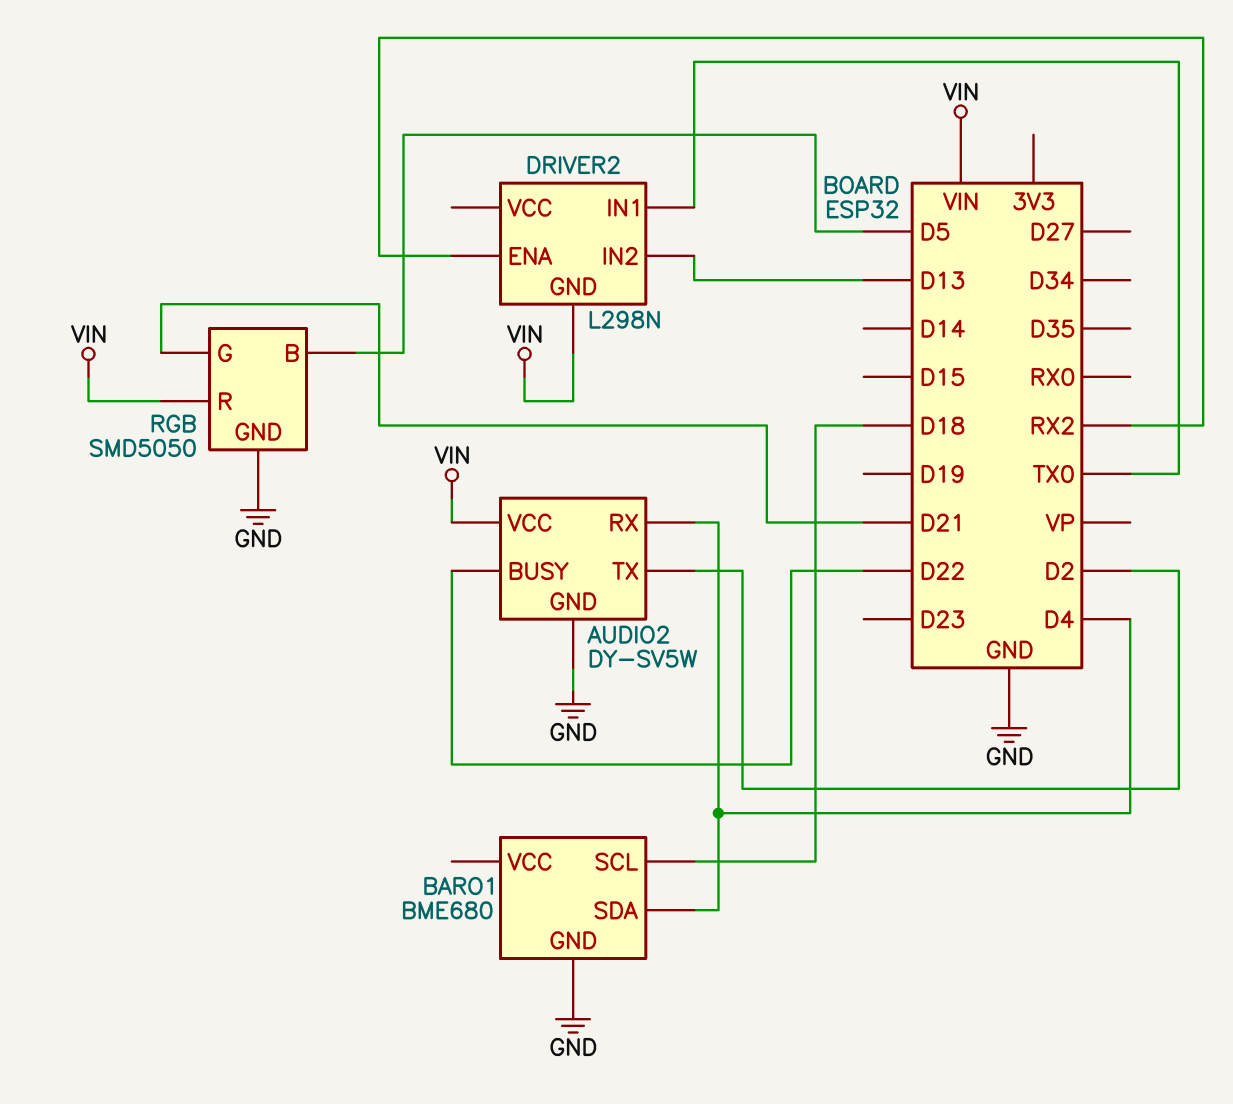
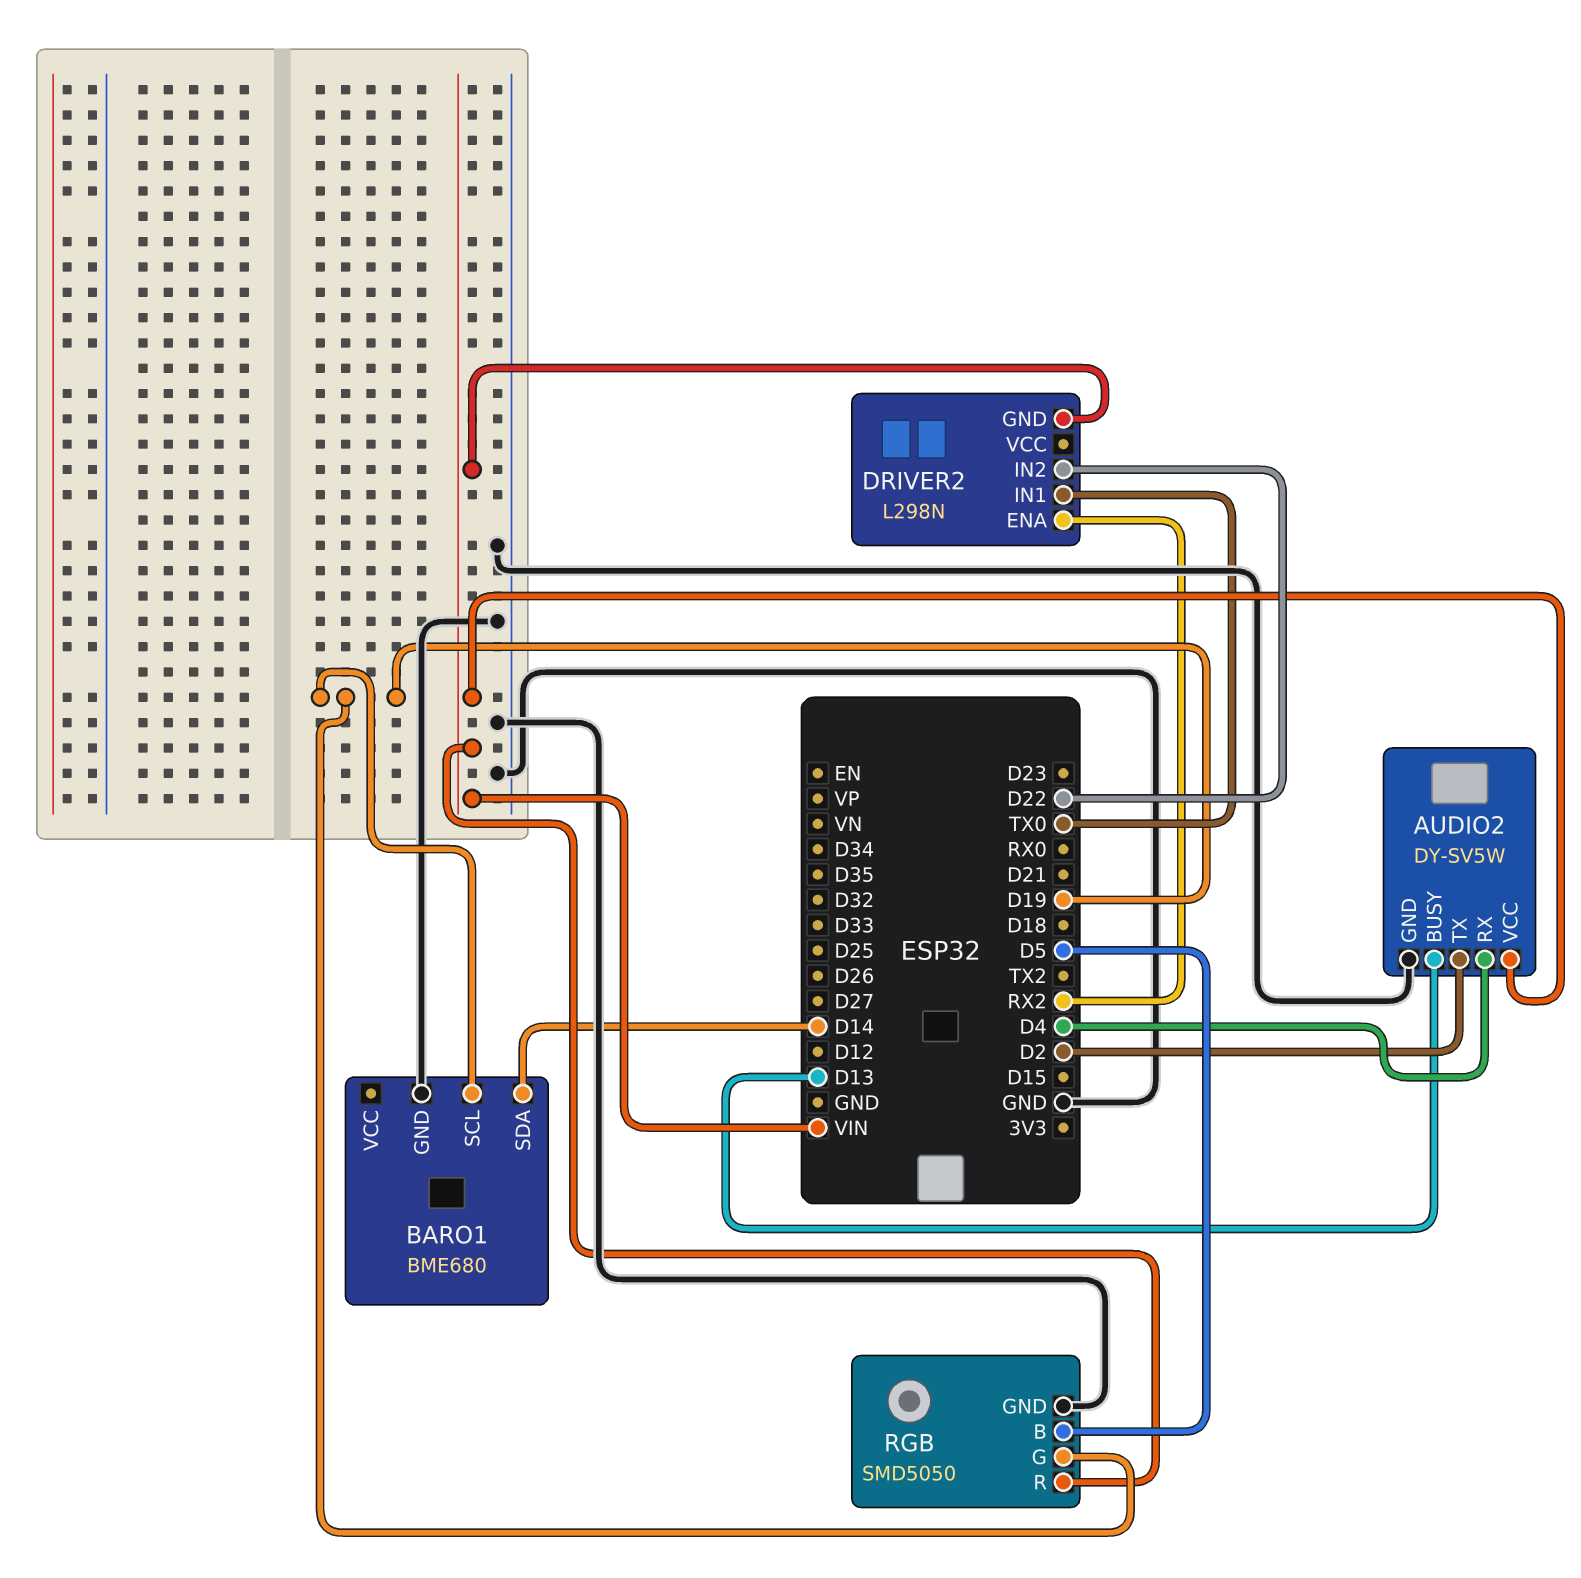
AUDIO2 pin BUSY: D22 -> D13
BARO1 pin SCL: D18 -> D19
BARO1 pin SDA: D4 -> D14
DRIVER2 pin IN2: D13 -> D22
RGB pin G: D21 -> D19

